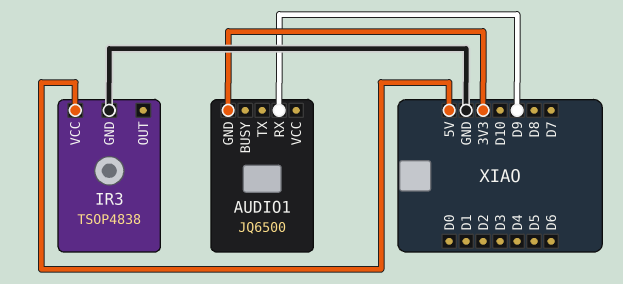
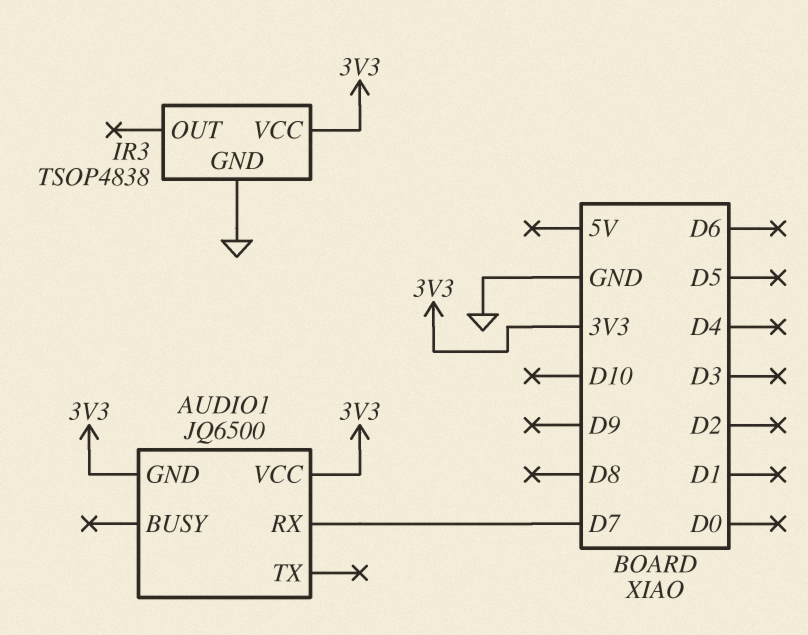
AUDIO1 pin RX: D9 -> D7
AUDIO1 pin VCC: none -> 3V3
IR3 pin VCC: 5V -> 3V3

